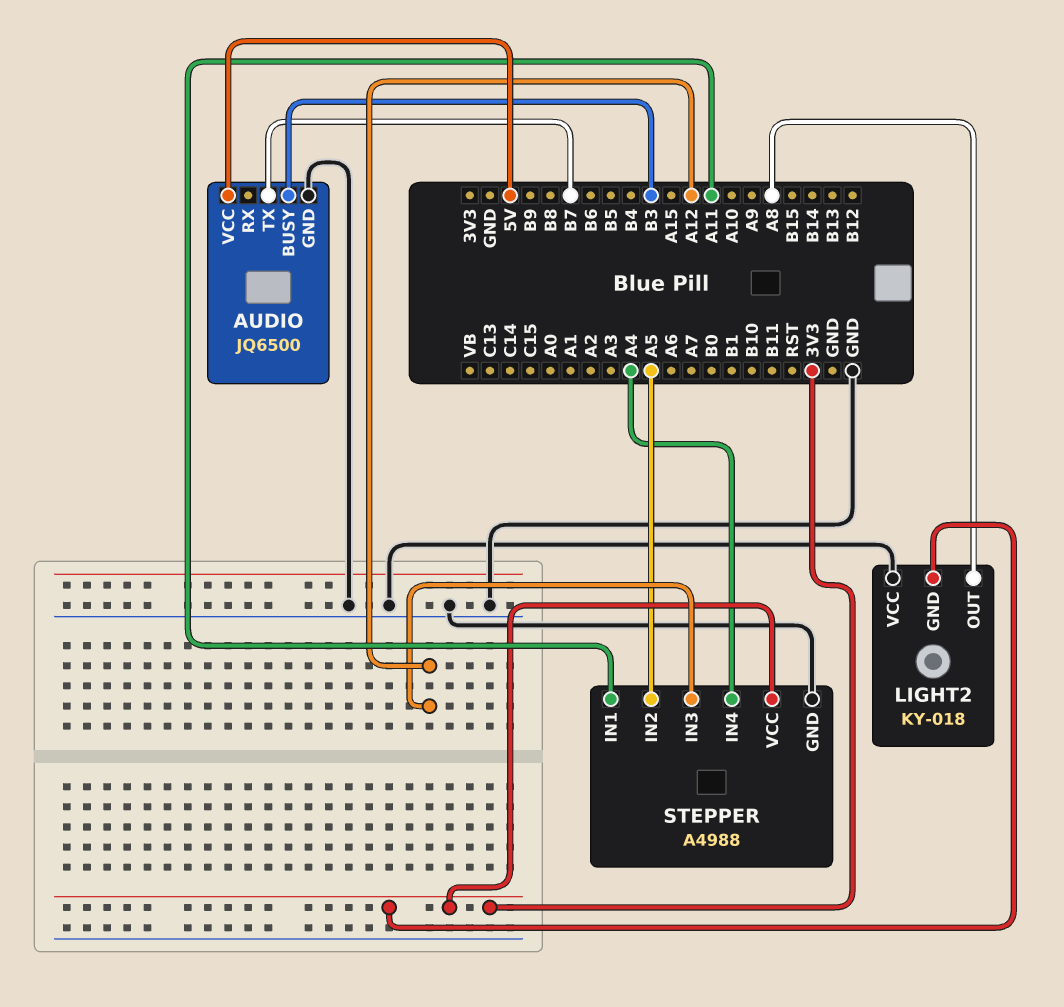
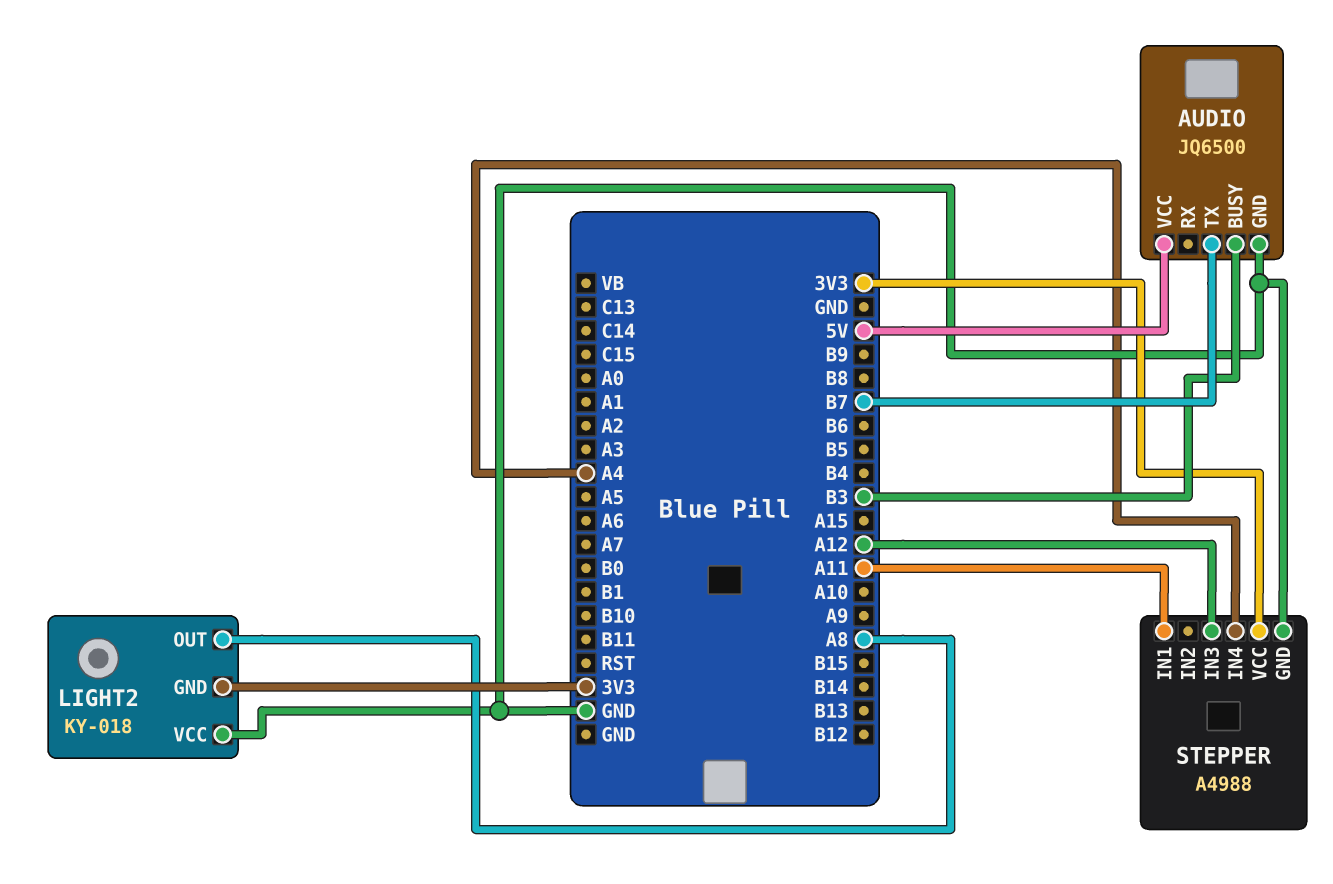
STEPPER pin IN2: A5 -> none

